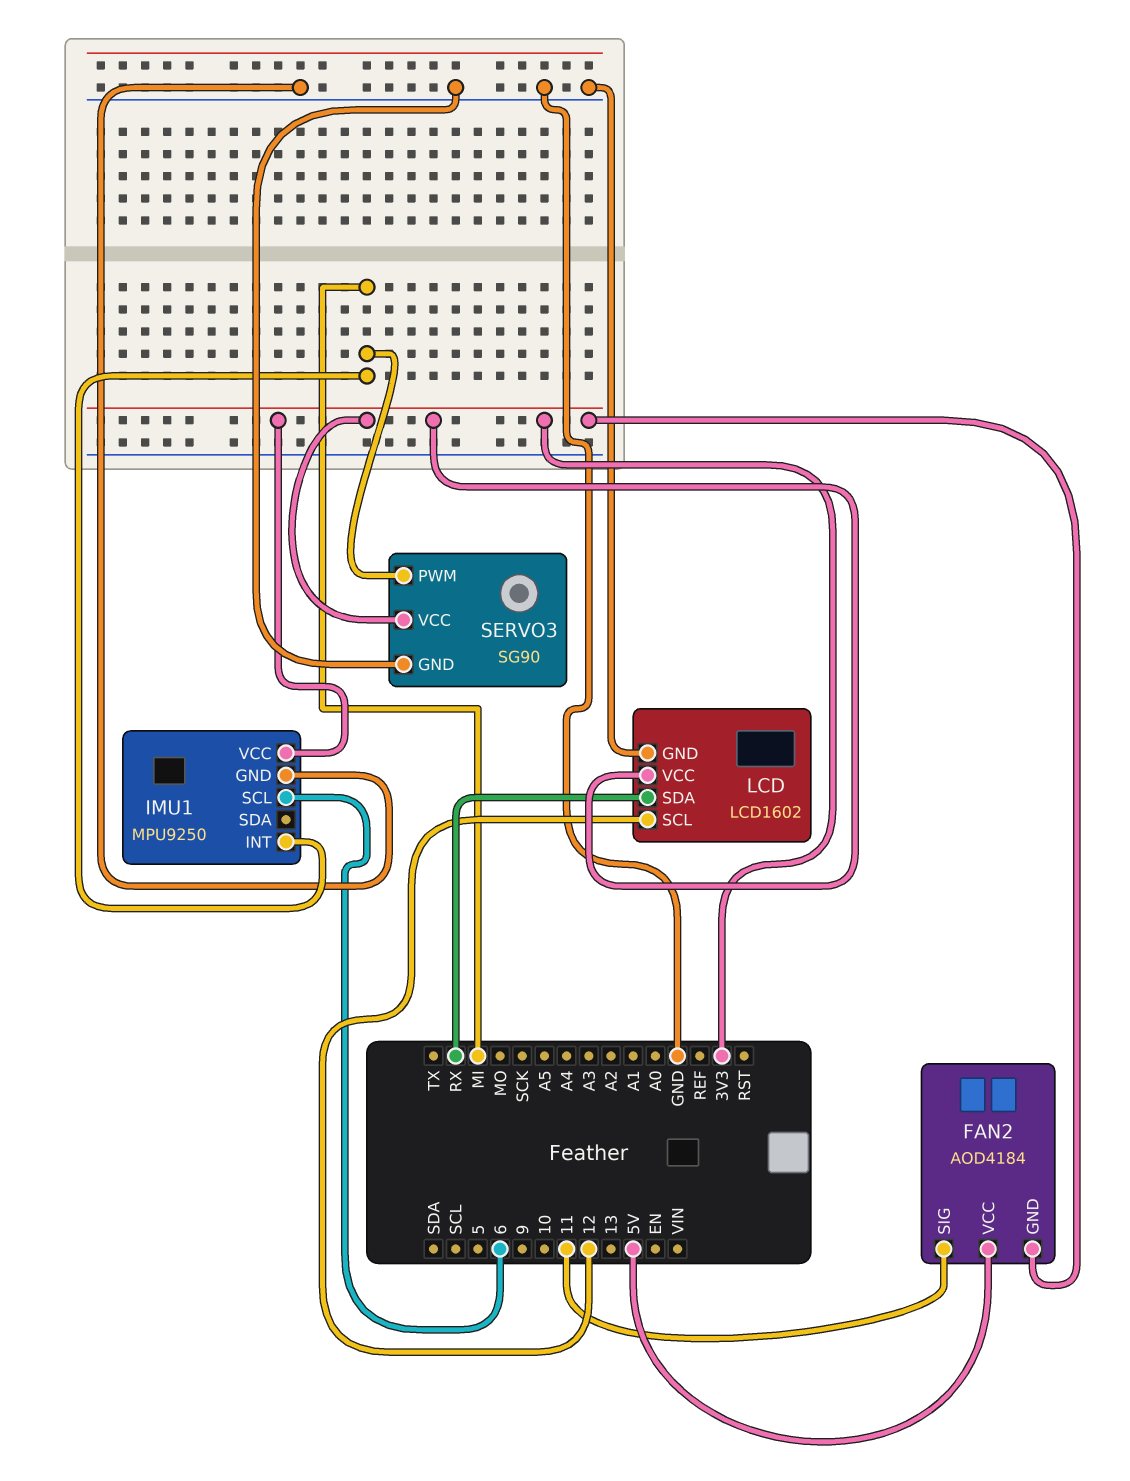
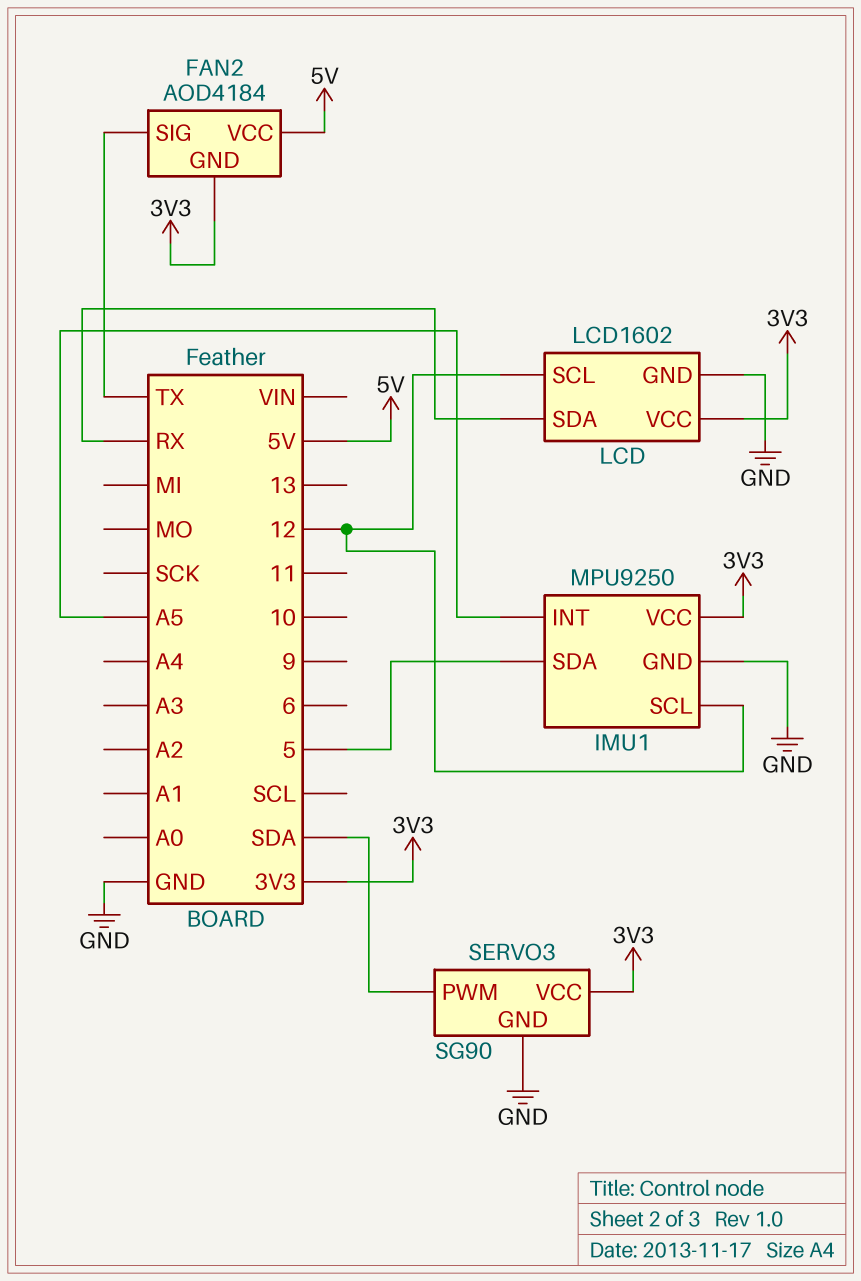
FAN2 pin SIG: 11 -> TX
IMU1 pin INT: MI -> A5
IMU1 pin SCL: 6 -> 12
IMU1 pin SDA: none -> 5
SERVO3 pin PWM: MI -> SDA

